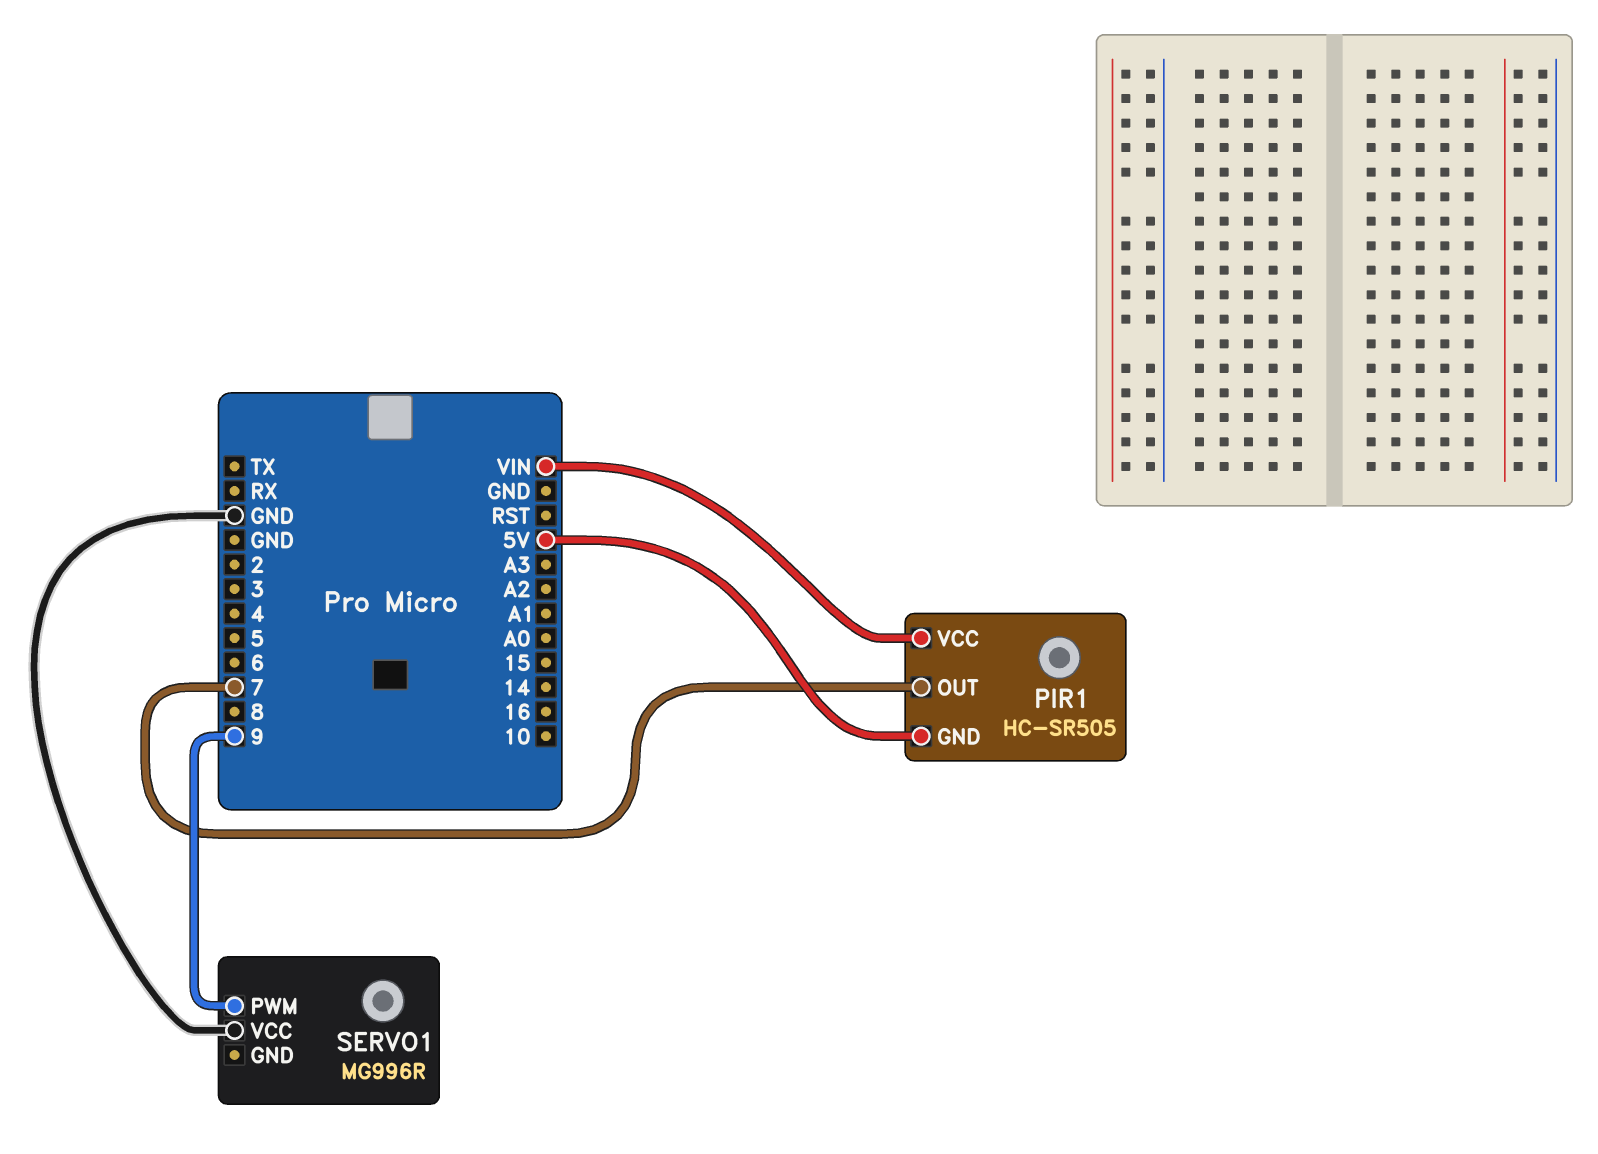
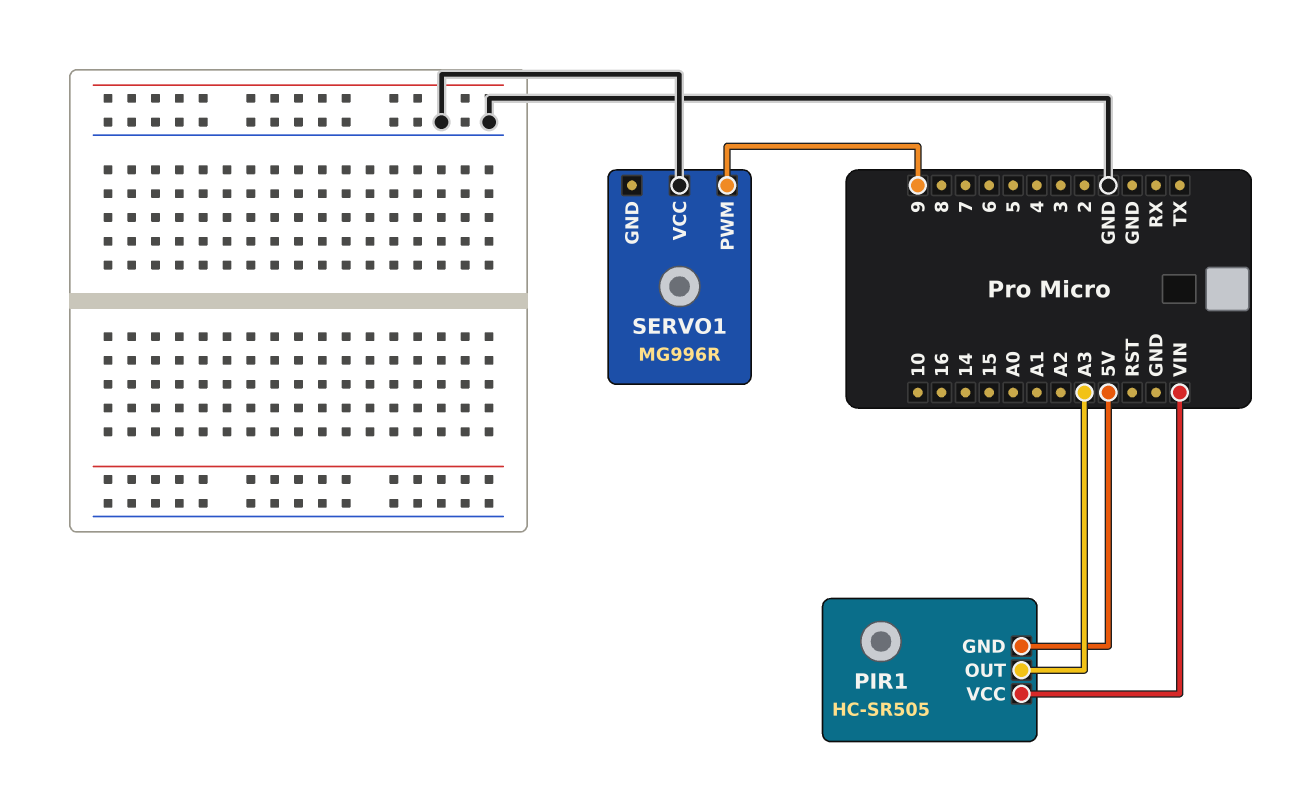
PIR1 pin OUT: 7 -> A3

